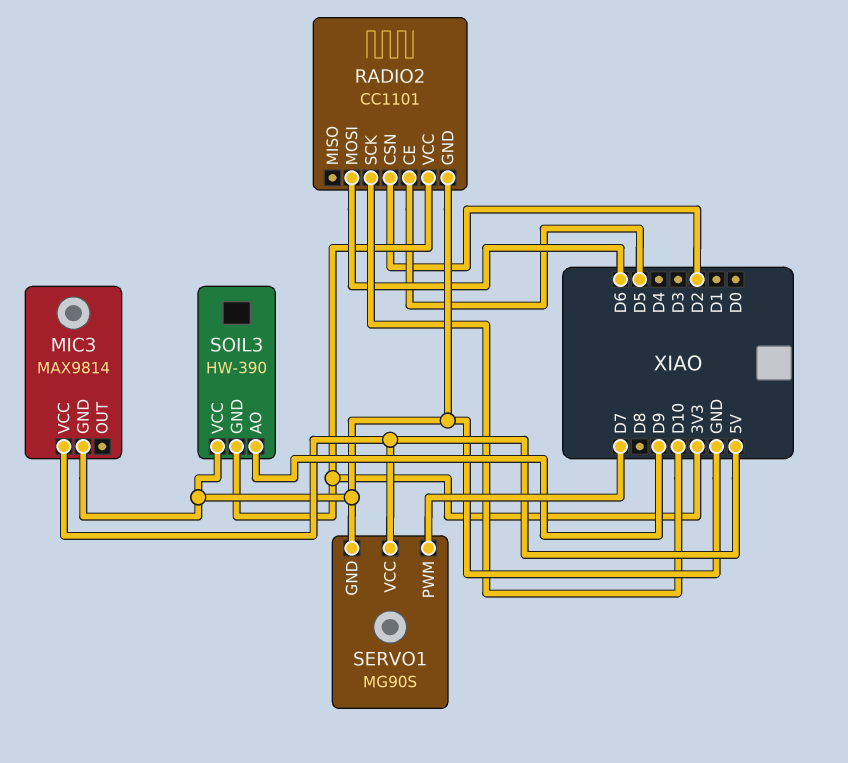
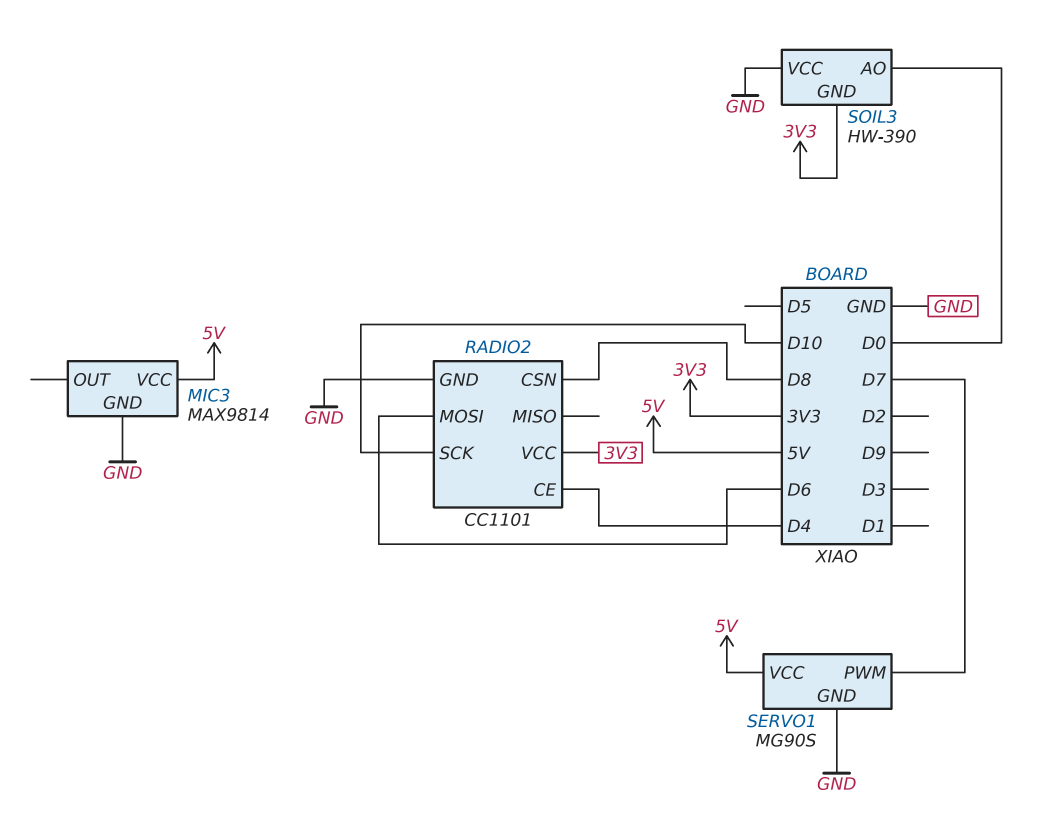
RADIO2 pin CE: D5 -> D4
RADIO2 pin CSN: D2 -> D8
SOIL3 pin AO: D9 -> D0

